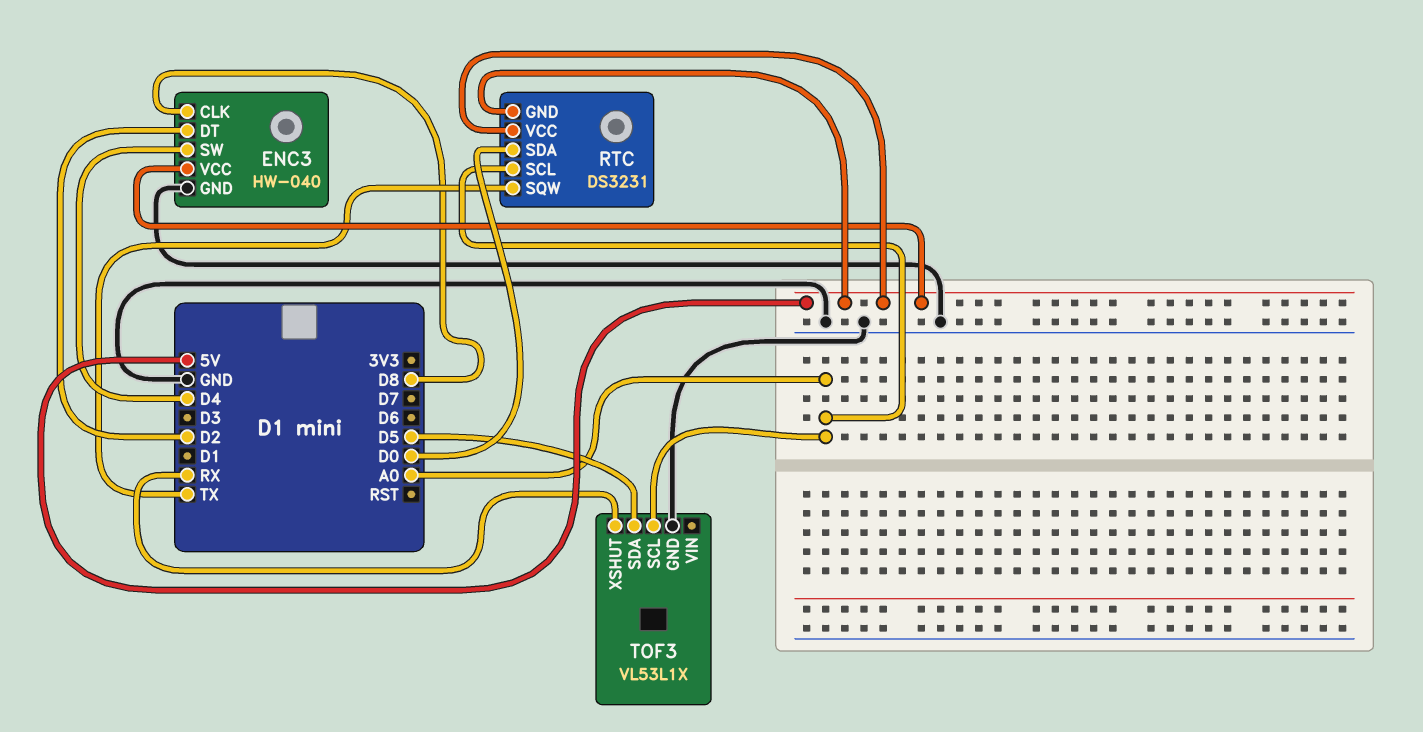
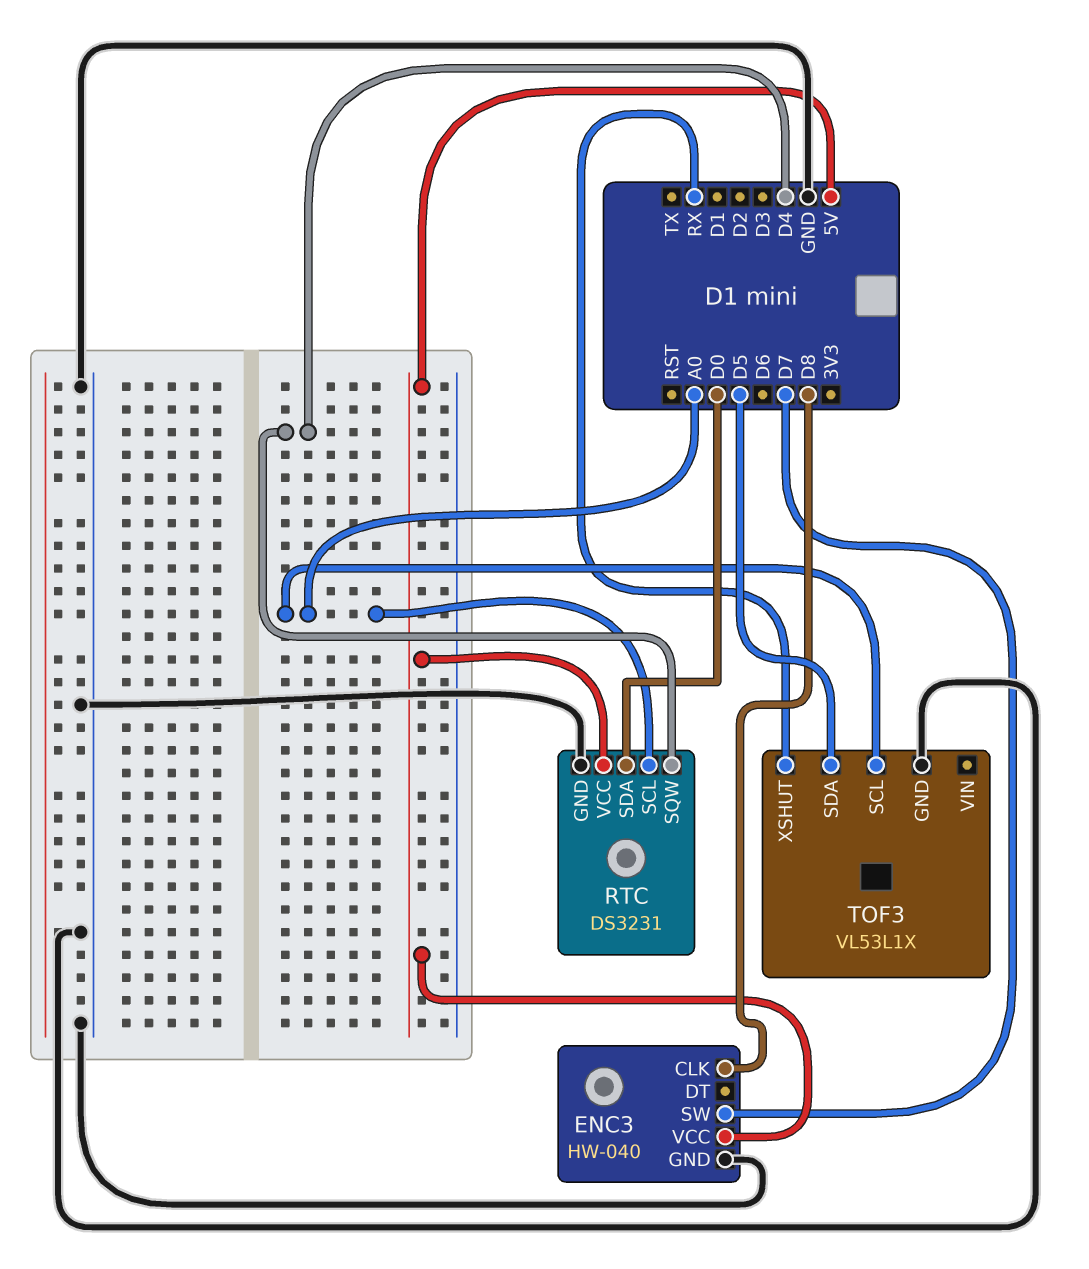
ENC3 pin DT: D2 -> none
ENC3 pin SW: D4 -> D7
RTC pin GND: 5V -> GND
RTC pin SQW: TX -> D4

